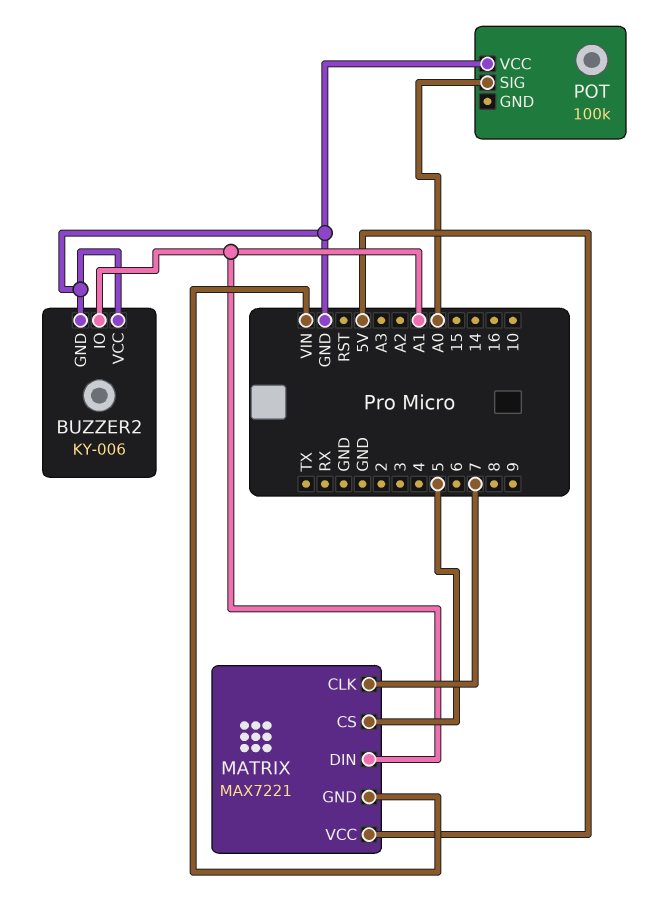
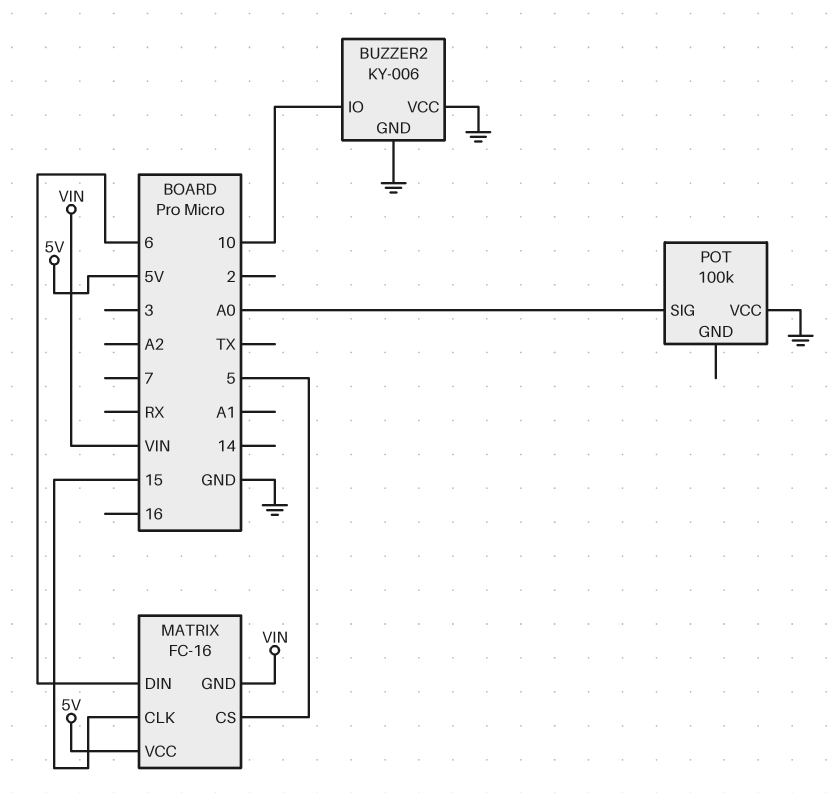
BUZZER2 pin IO: A1 -> 10
MATRIX: MAX7221 -> FC-16
MATRIX pin CLK: 7 -> 15
MATRIX pin DIN: A1 -> 6

